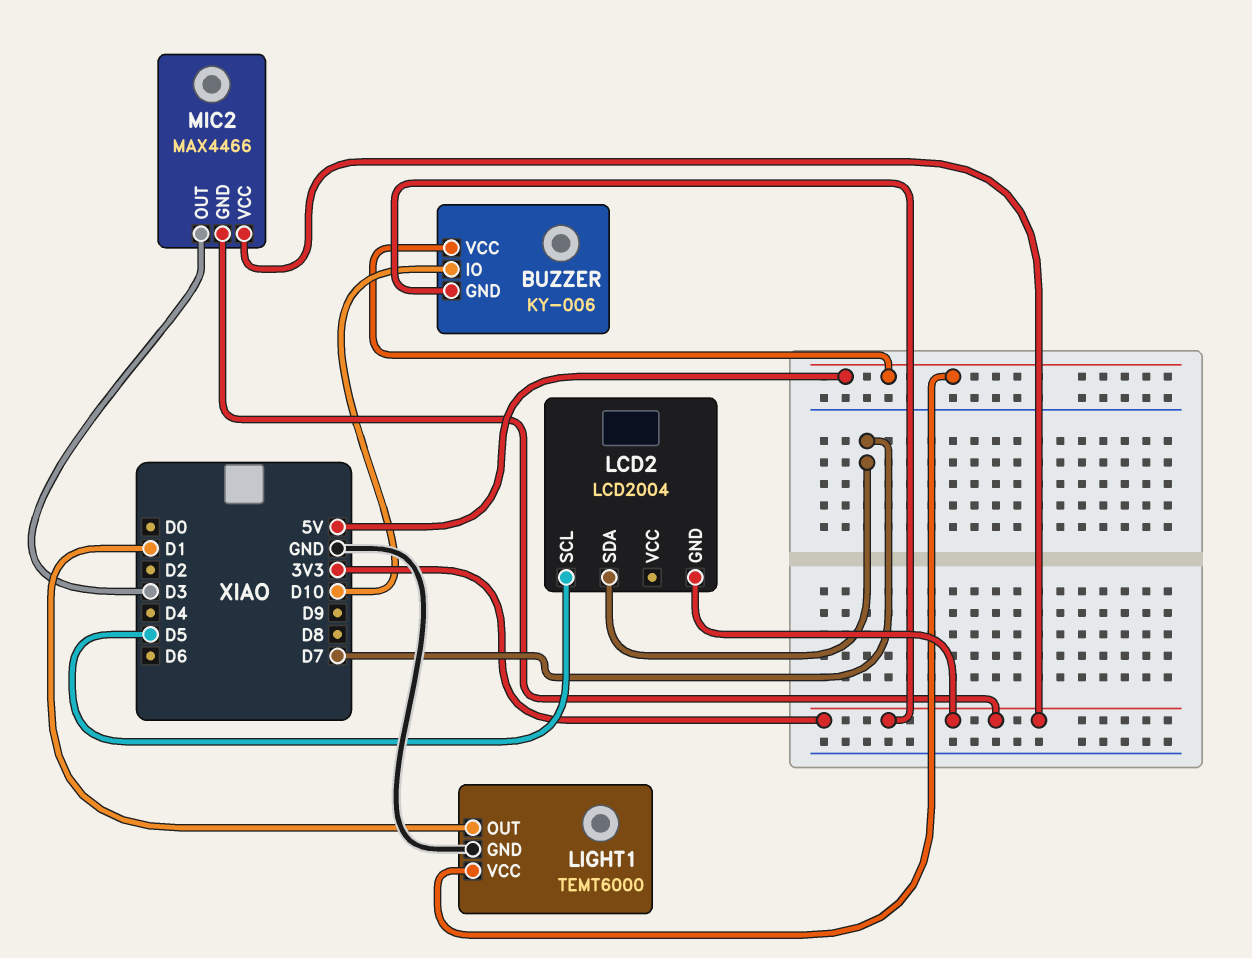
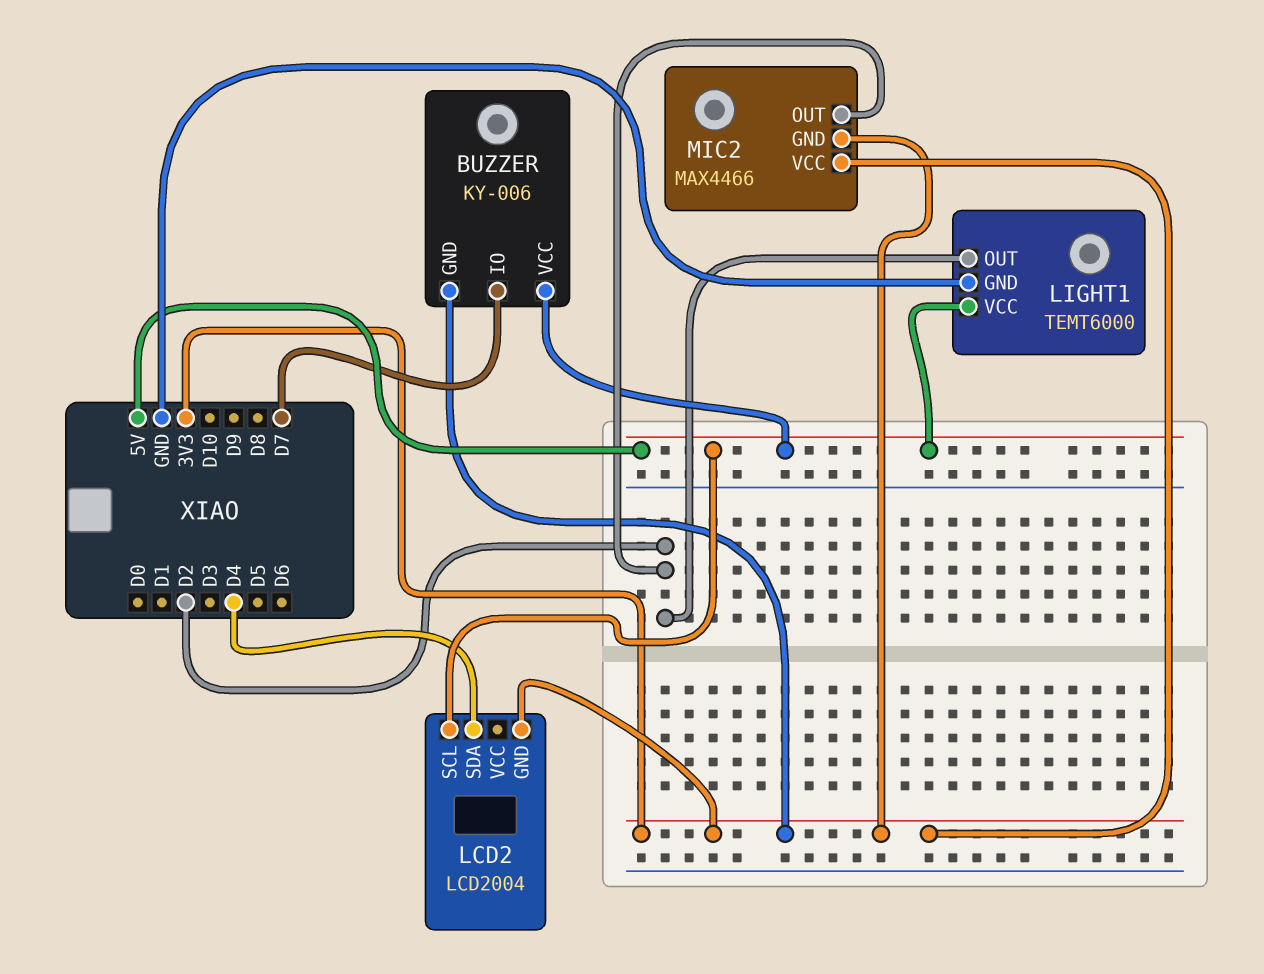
BUZZER pin IO: D10 -> D7
LCD2 pin SCL: D5 -> 5V
LCD2 pin SDA: D7 -> D4
LIGHT1 pin OUT: D1 -> D2
MIC2 pin OUT: D3 -> D2

